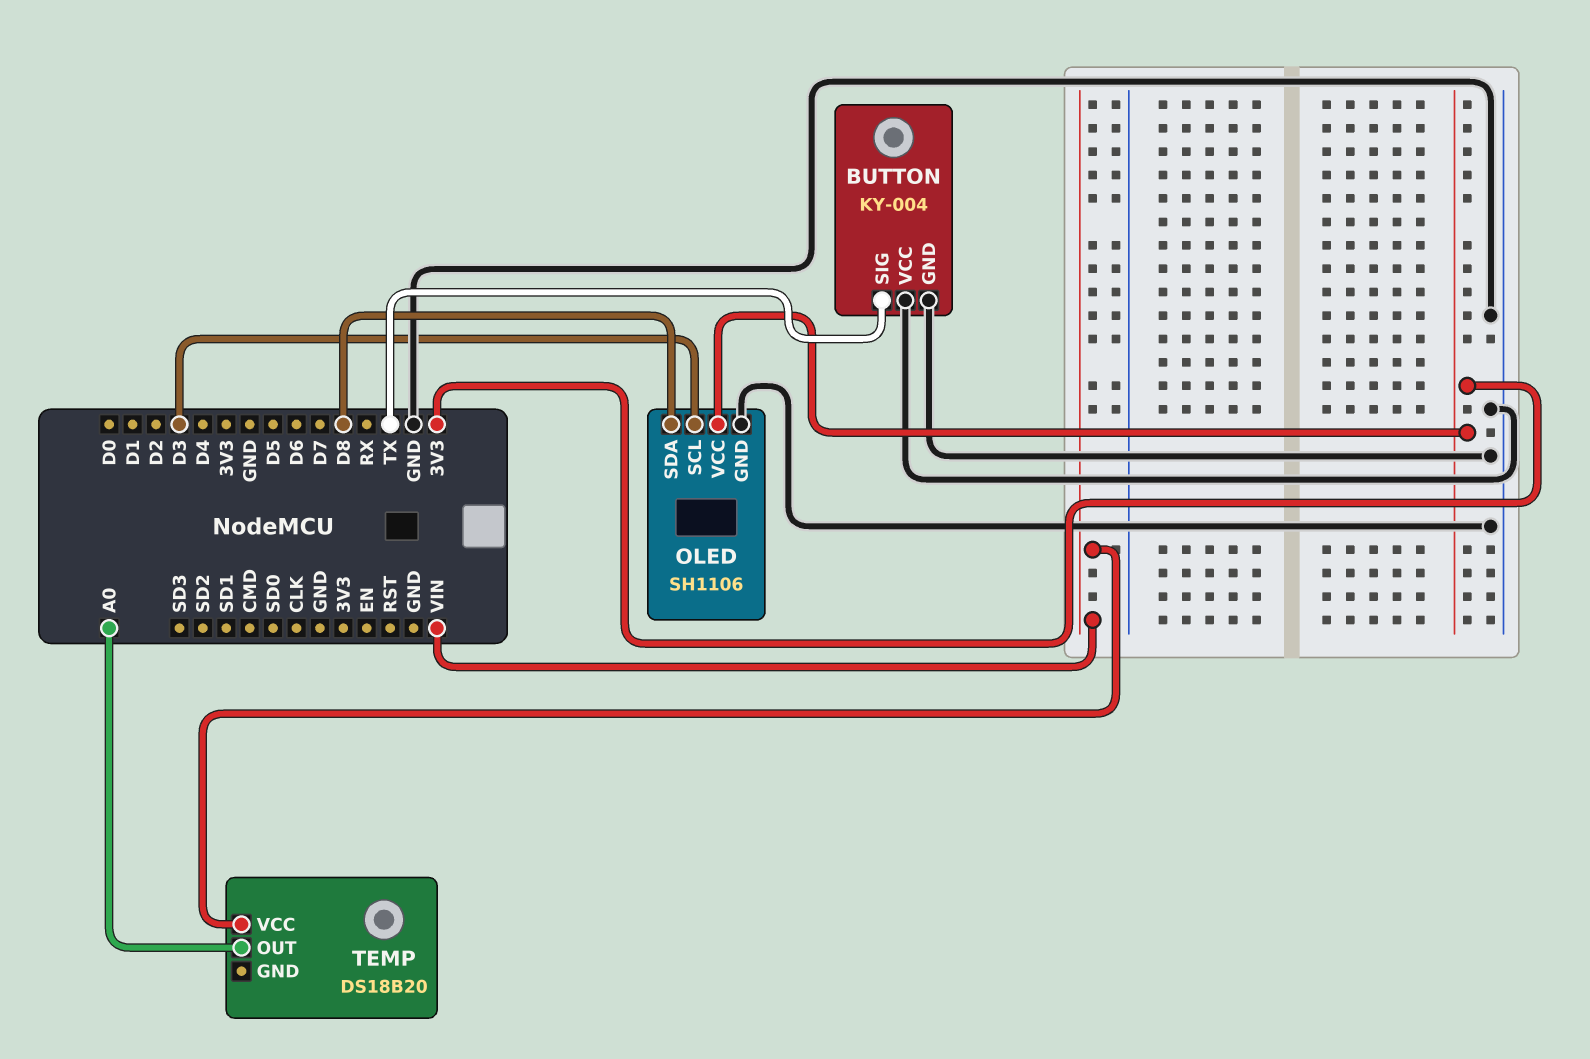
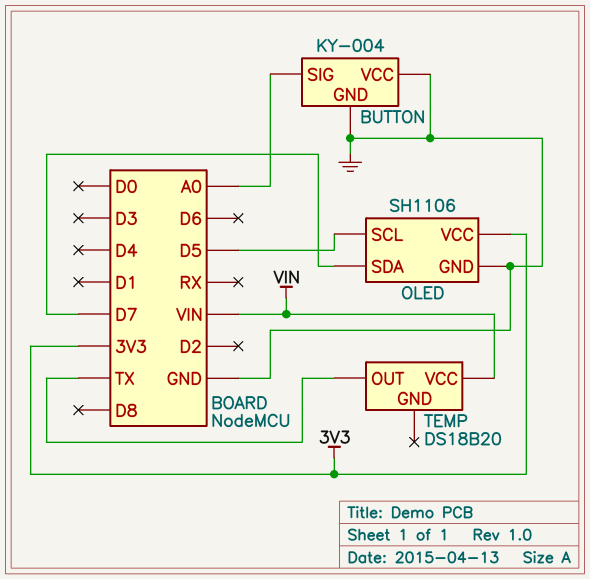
BUTTON pin SIG: TX -> A0
OLED pin SCL: D3 -> D5
OLED pin SDA: D8 -> D7
TEMP pin OUT: A0 -> TX

